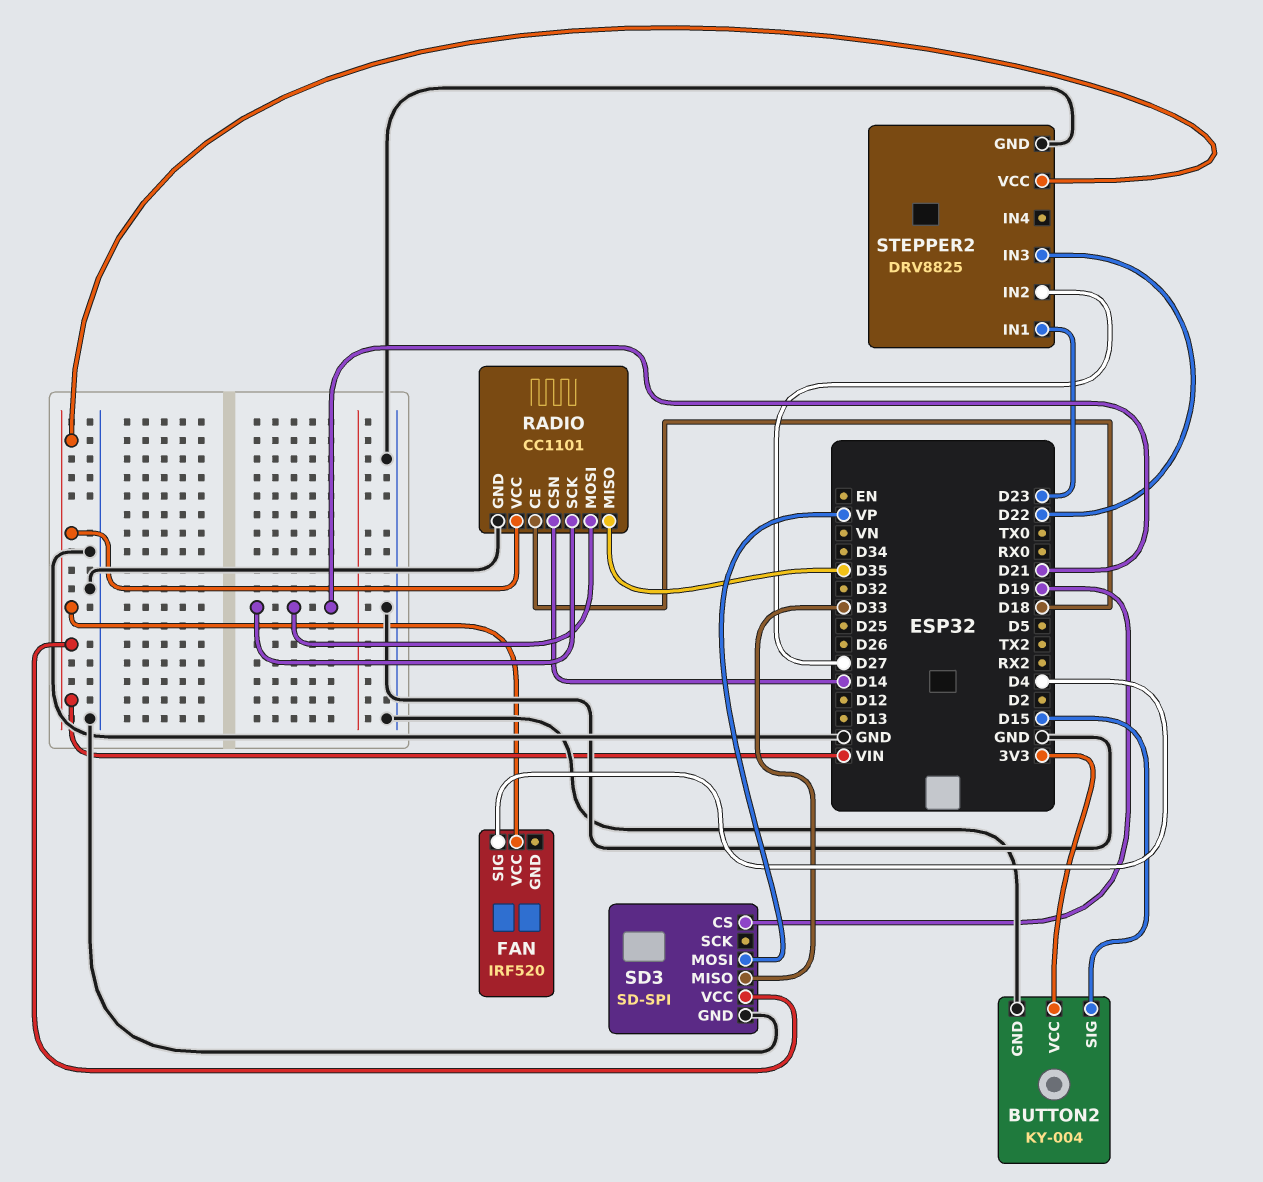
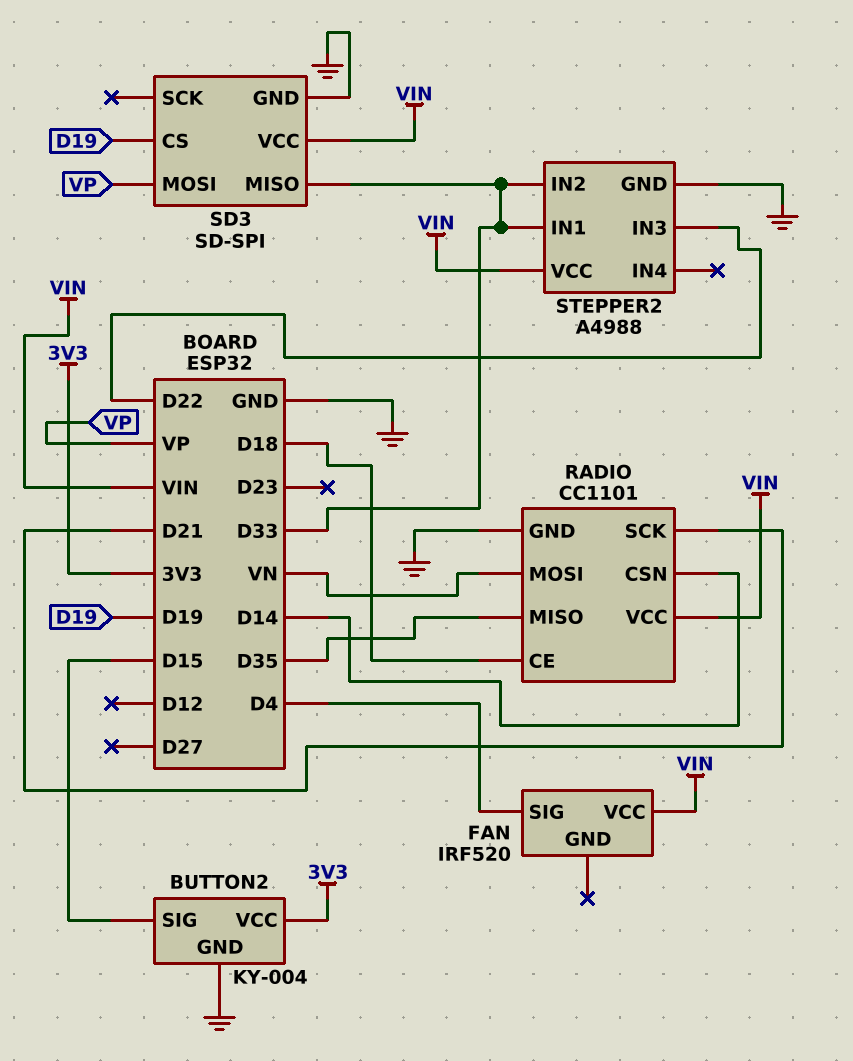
RADIO pin MOSI: D21 -> VN
STEPPER2: DRV8825 -> A4988
STEPPER2 pin IN1: D23 -> D33
STEPPER2 pin IN2: D27 -> D33

